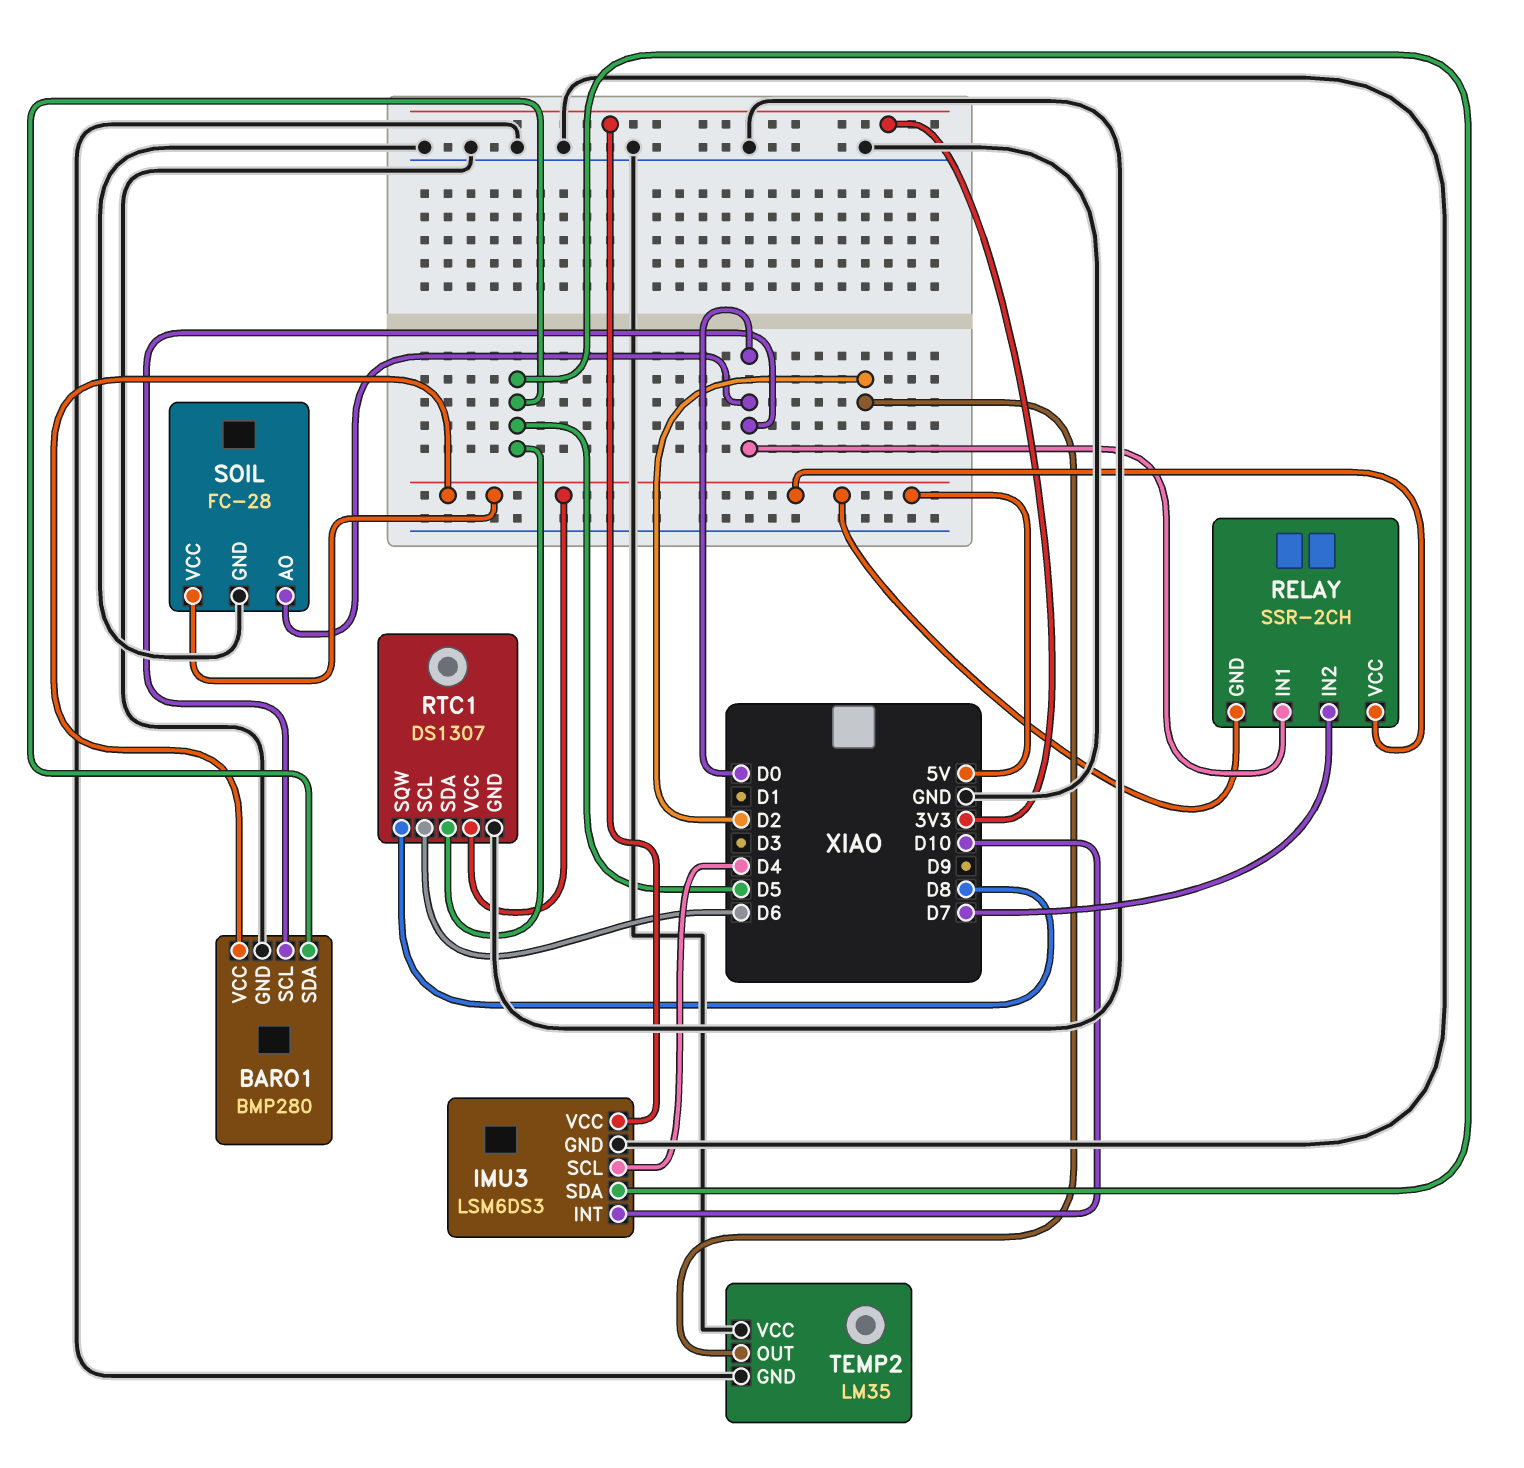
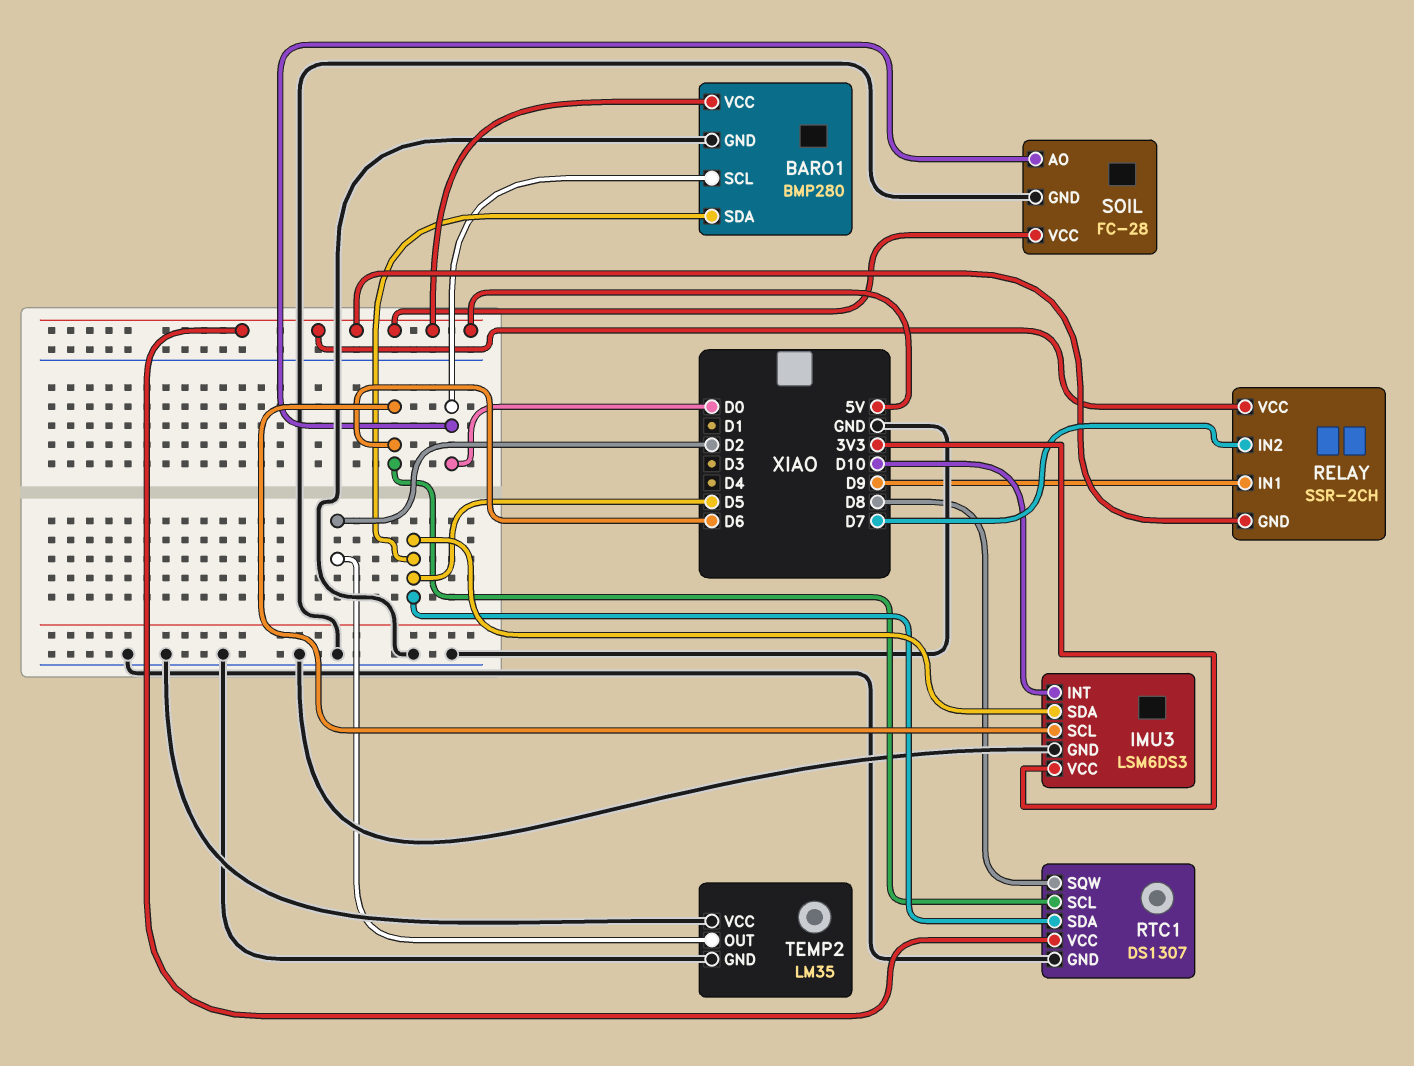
IMU3 pin SCL: D4 -> D6
RELAY pin IN1: D0 -> D9

